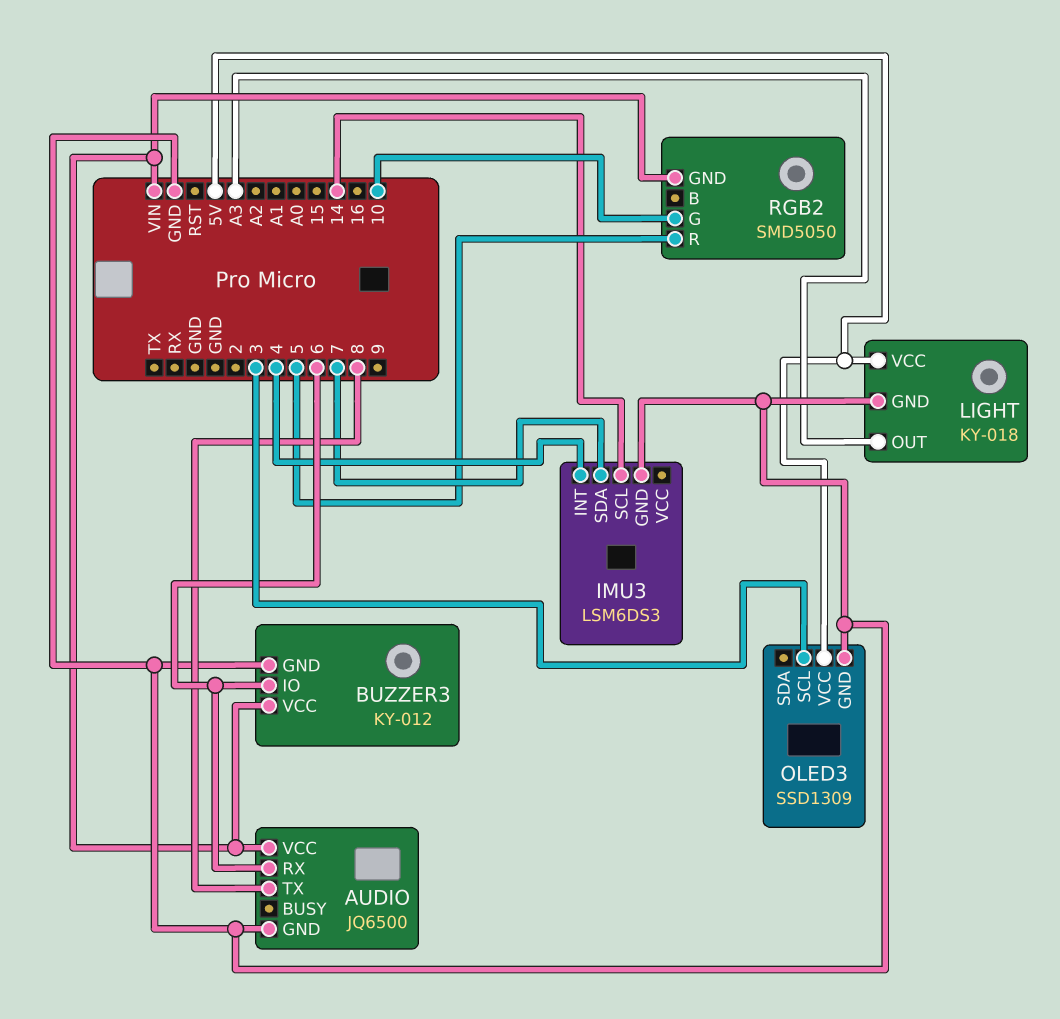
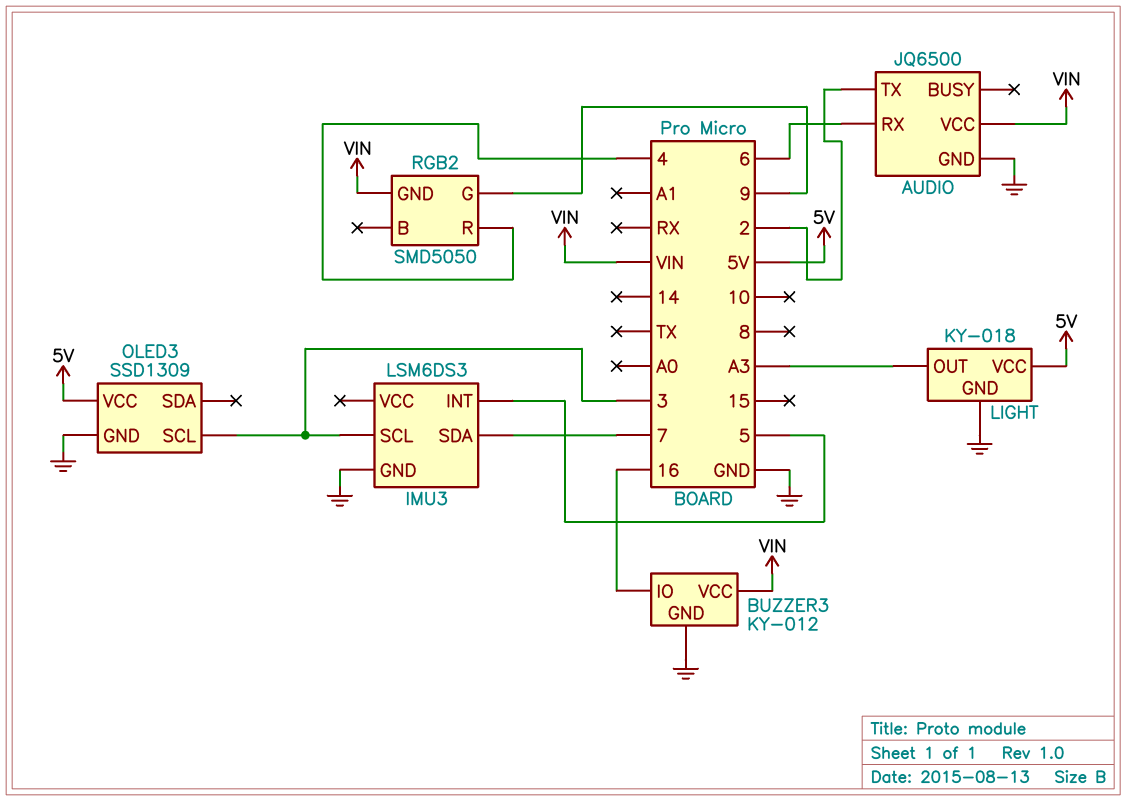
AUDIO pin TX: 8 -> 2
BUZZER3 pin IO: 6 -> 16
IMU3 pin INT: 4 -> 5
IMU3 pin SCL: 14 -> 3
RGB2 pin G: 10 -> 9
RGB2 pin R: 5 -> 4

